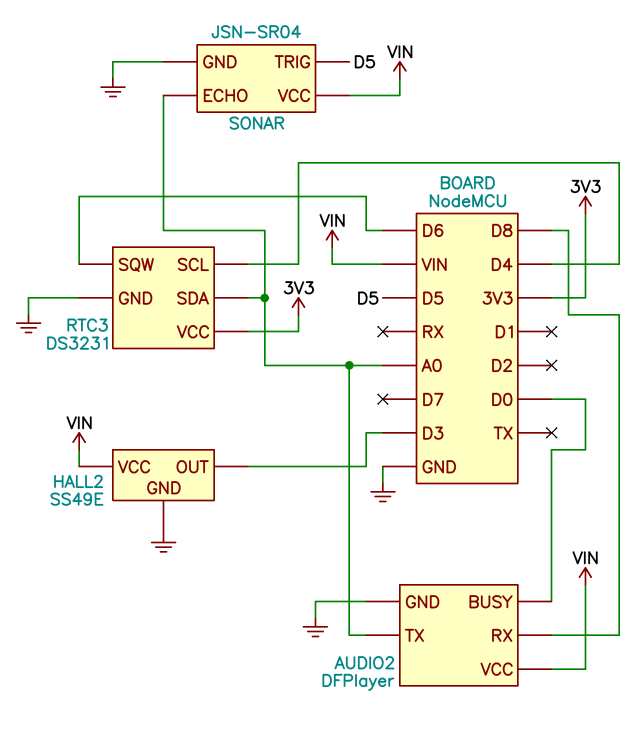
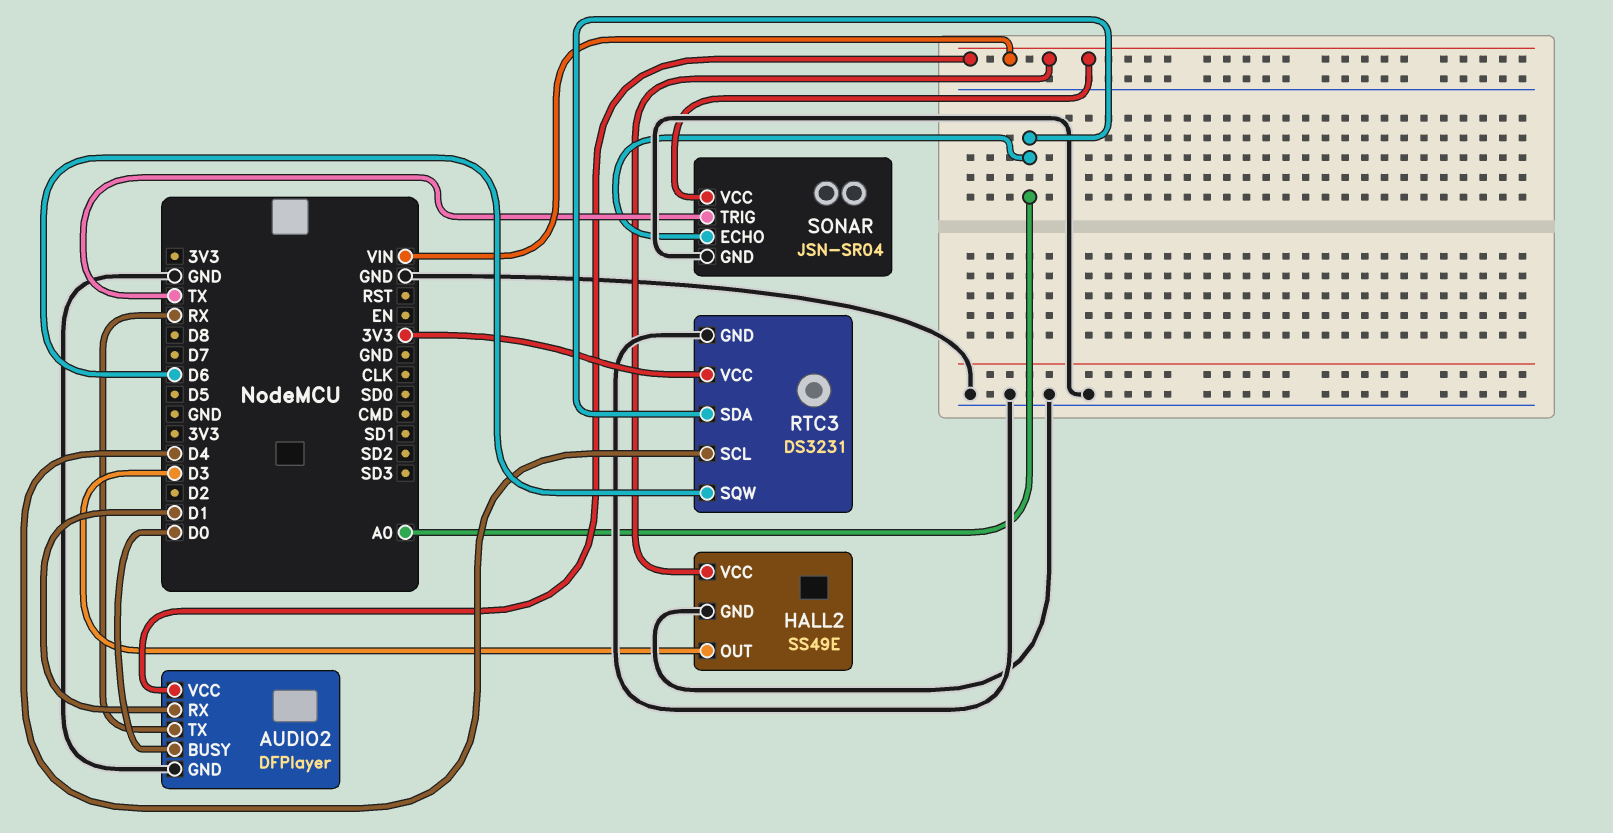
AUDIO2 pin RX: D8 -> D1
AUDIO2 pin TX: A0 -> RX
SONAR pin TRIG: D5 -> TX

